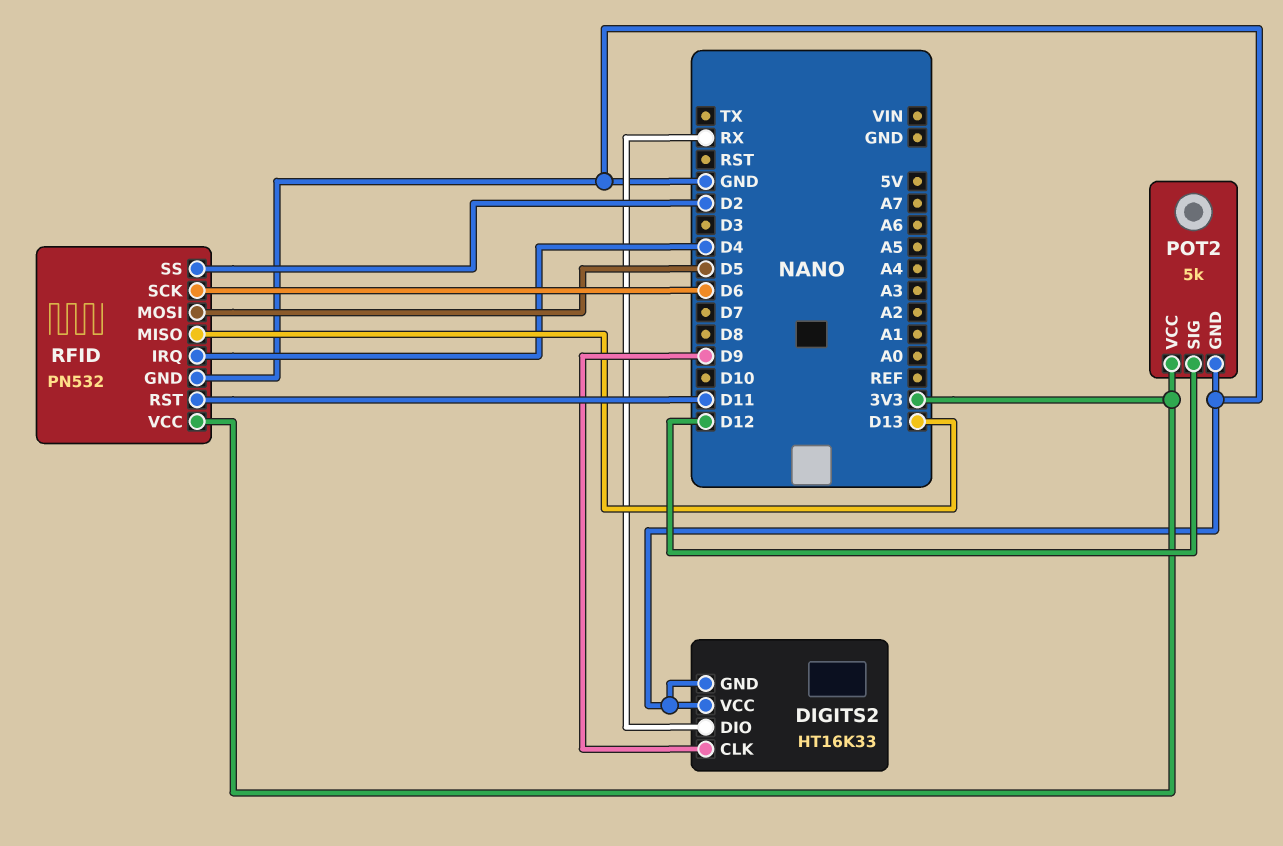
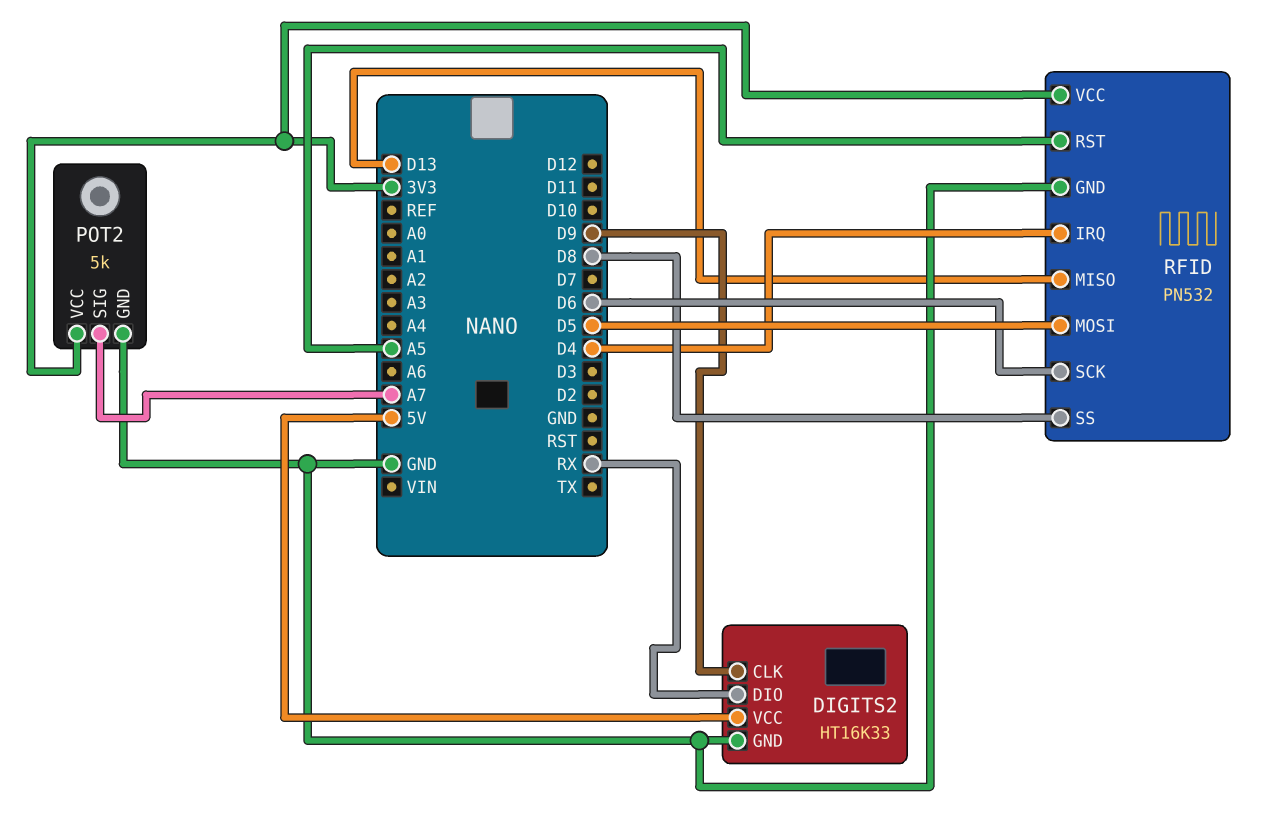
DIGITS2 pin VCC: GND -> 5V
POT2 pin SIG: D12 -> A7
RFID pin RST: D11 -> A5
RFID pin SS: D2 -> D8

